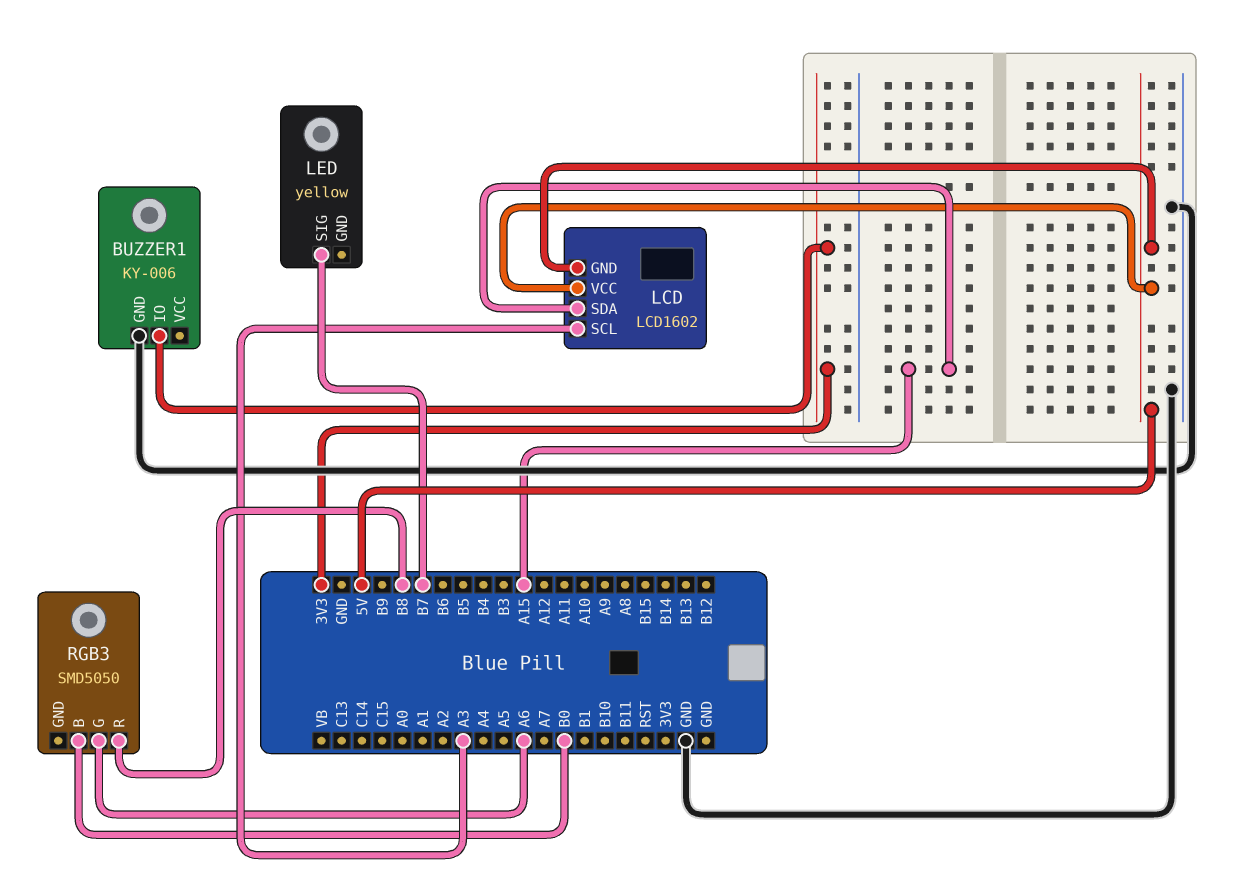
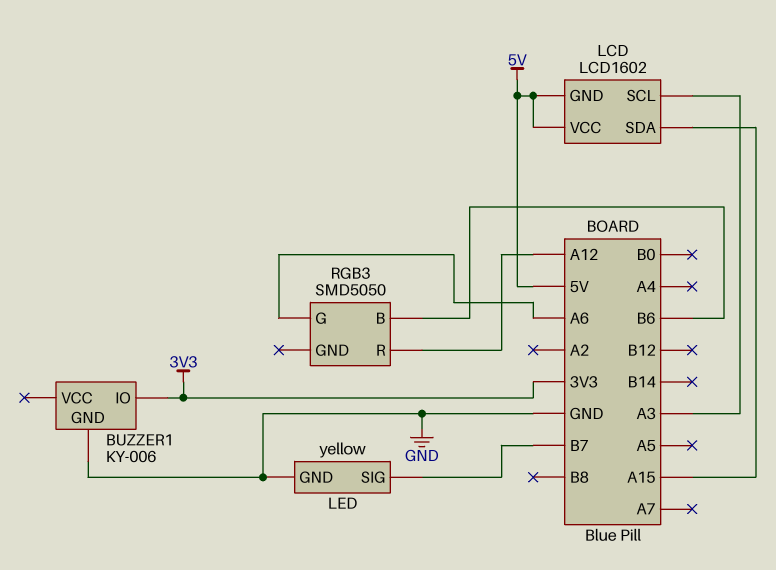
LED pin GND: none -> GND
RGB3 pin B: B0 -> B6
RGB3 pin R: B8 -> A12

